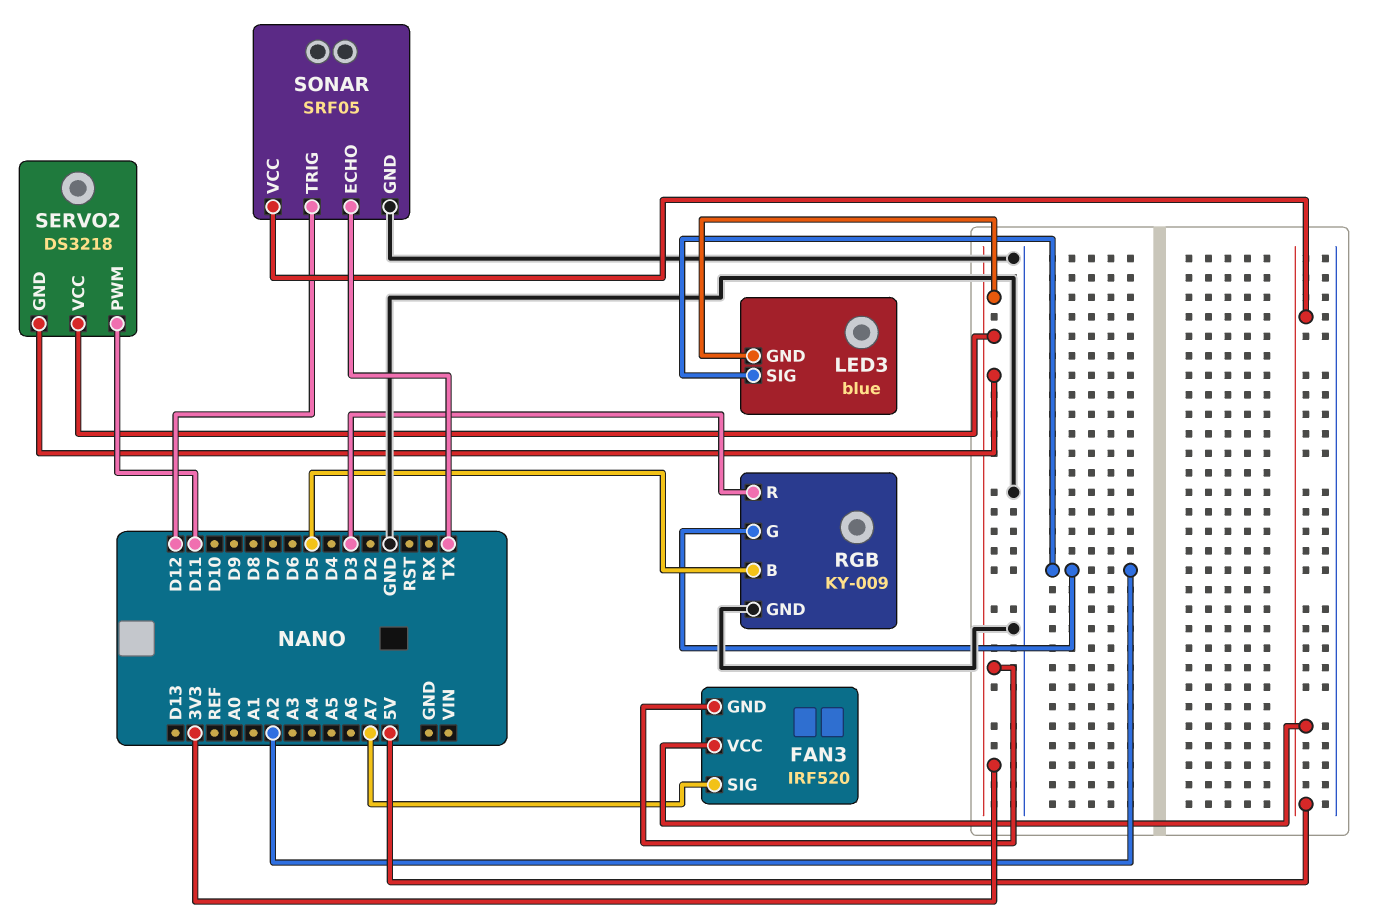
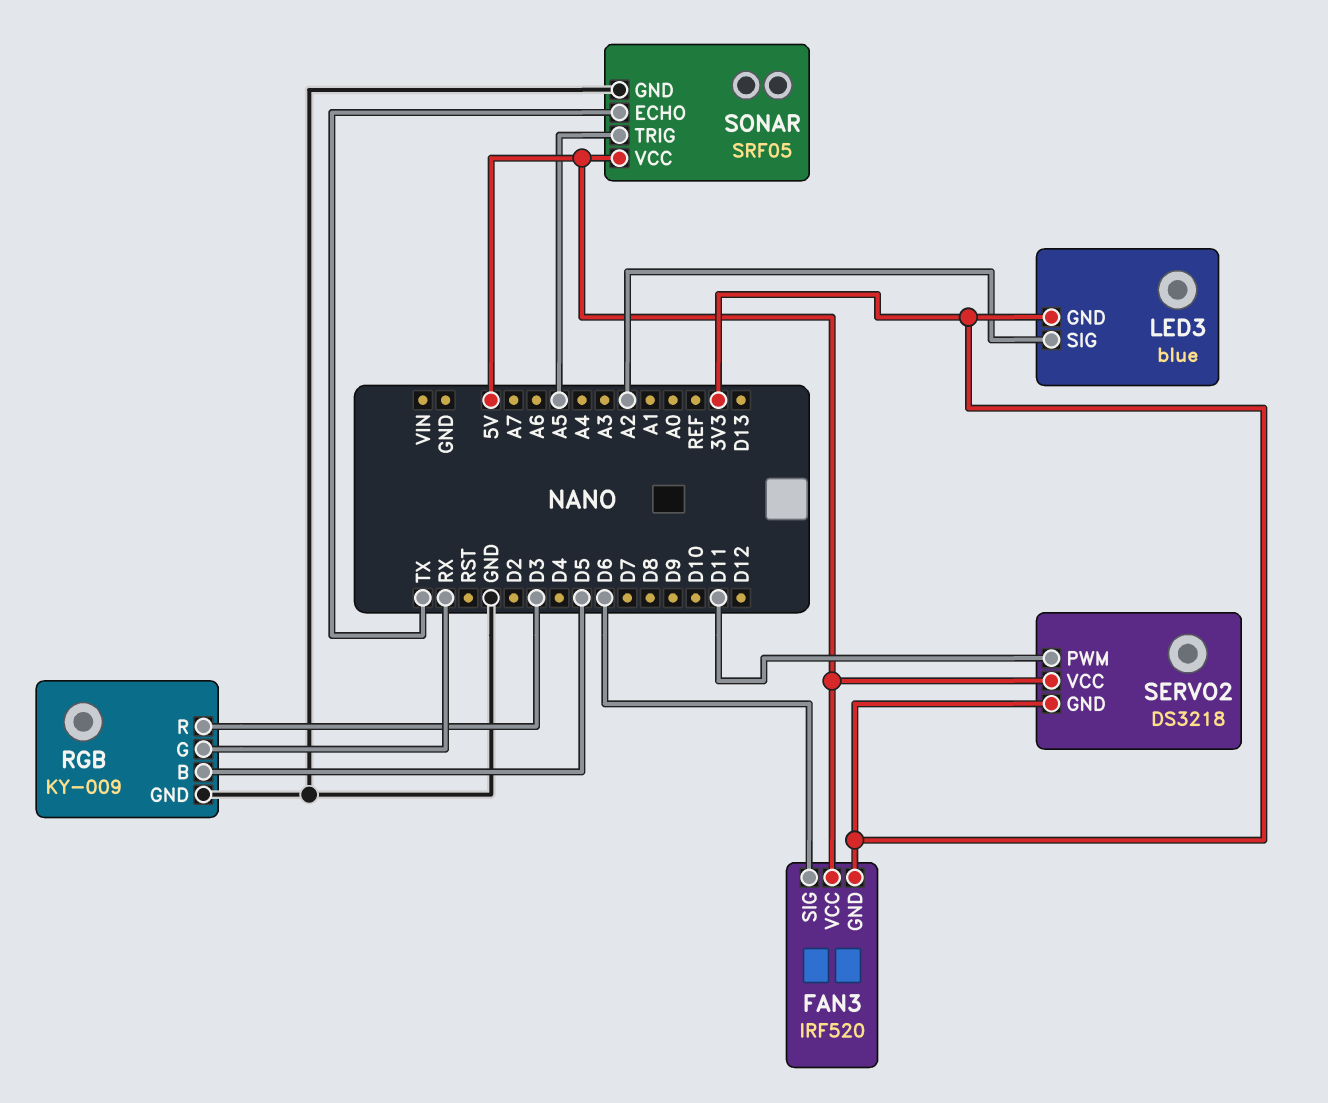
FAN3 pin SIG: A7 -> D6
RGB pin G: A2 -> RX
SERVO2 pin VCC: 3V3 -> 5V
SONAR pin TRIG: D12 -> A5

